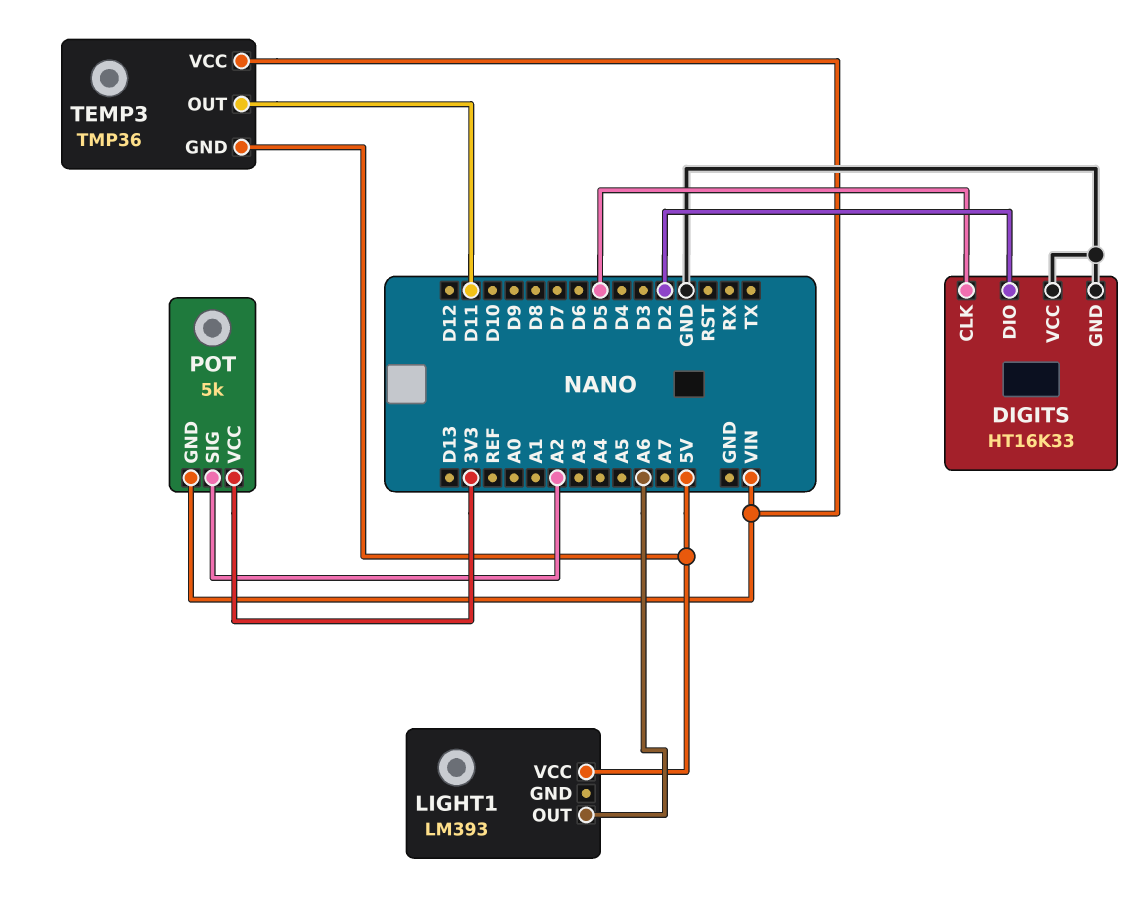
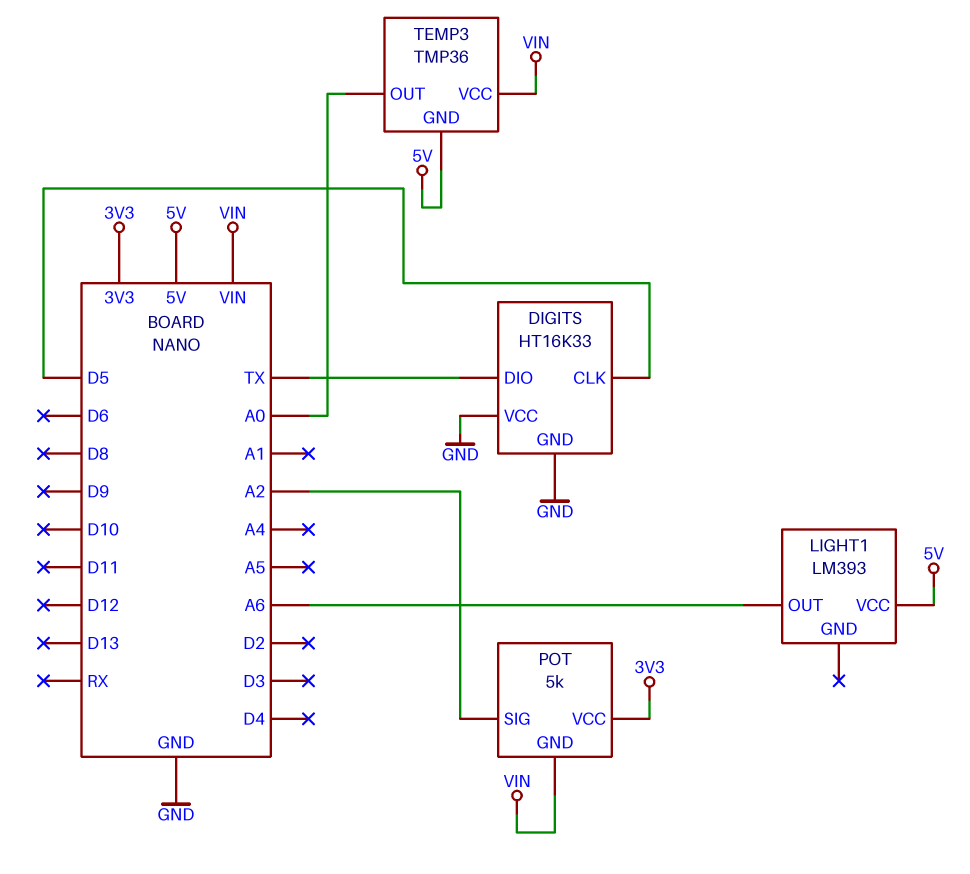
DIGITS pin DIO: D2 -> TX
TEMP3 pin OUT: D11 -> A0

